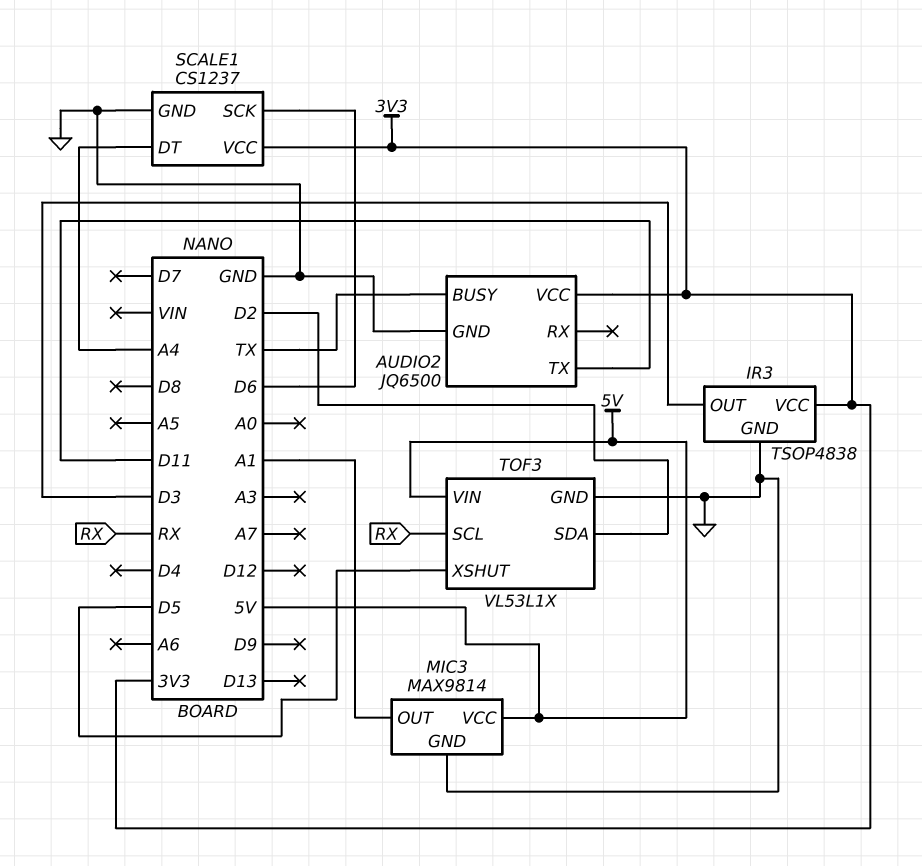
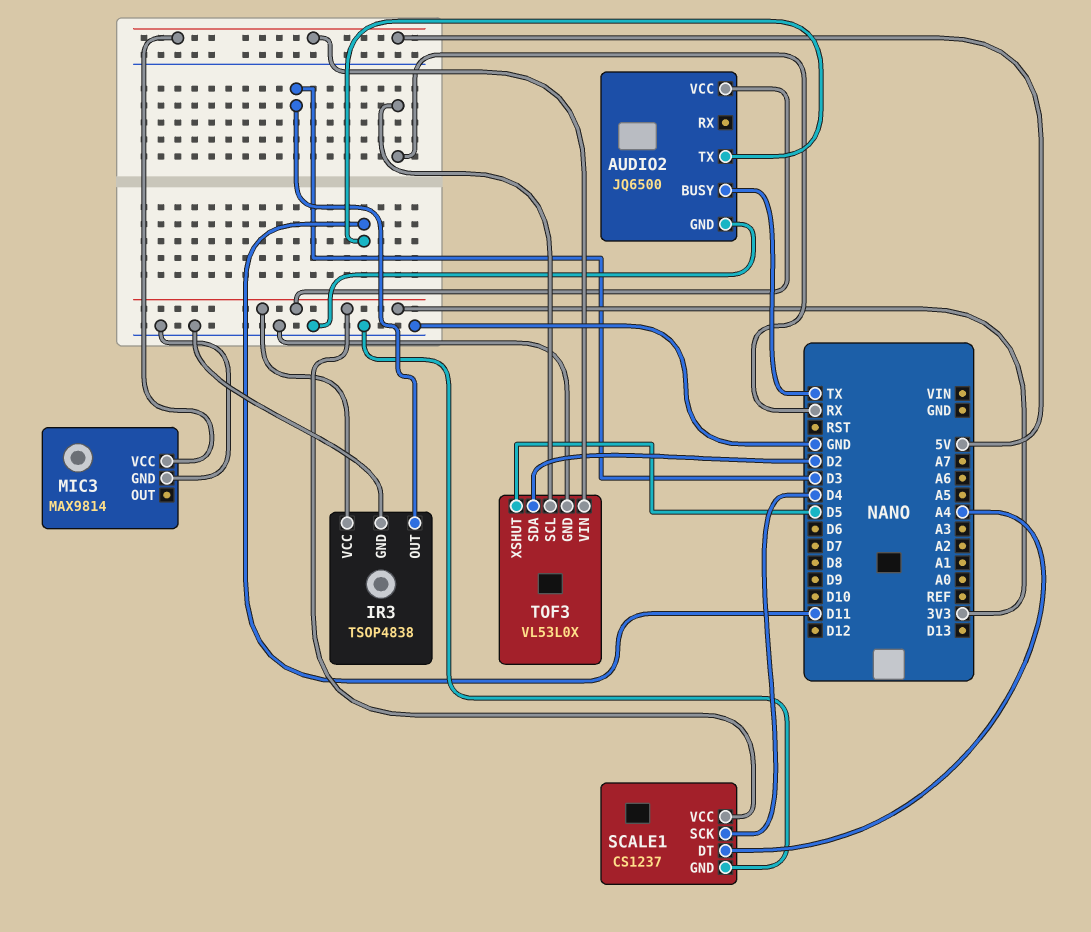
MIC3 pin OUT: A1 -> none
SCALE1 pin SCK: D6 -> D4
TOF3: VL53L1X -> VL53L0X

